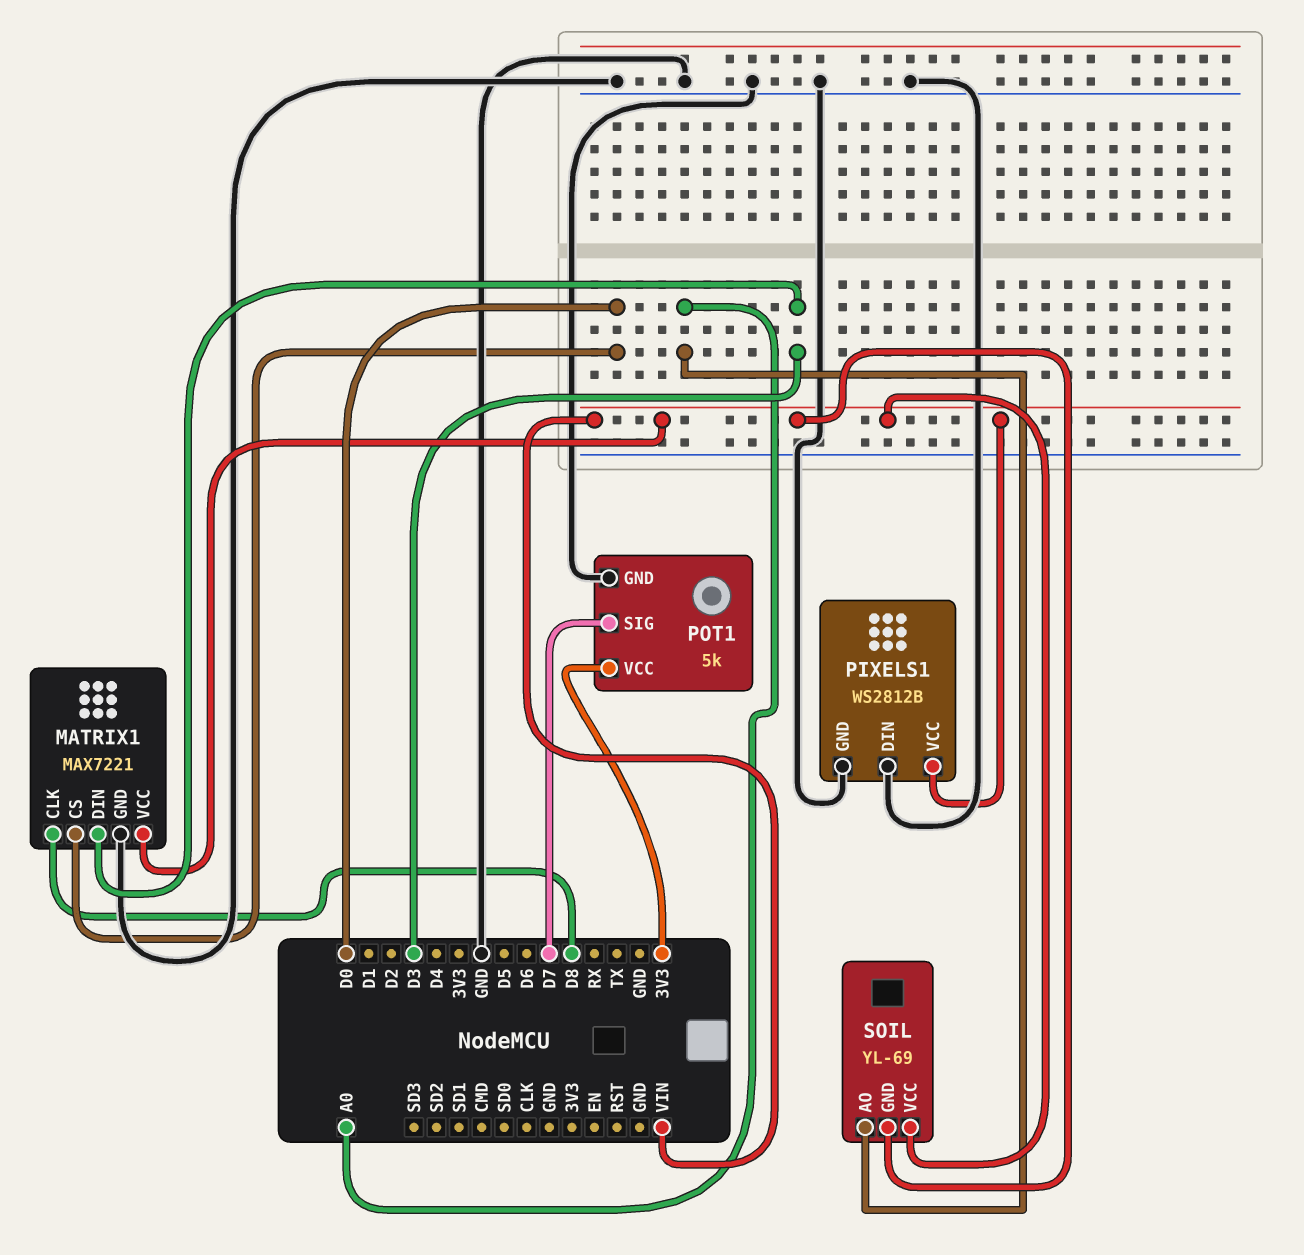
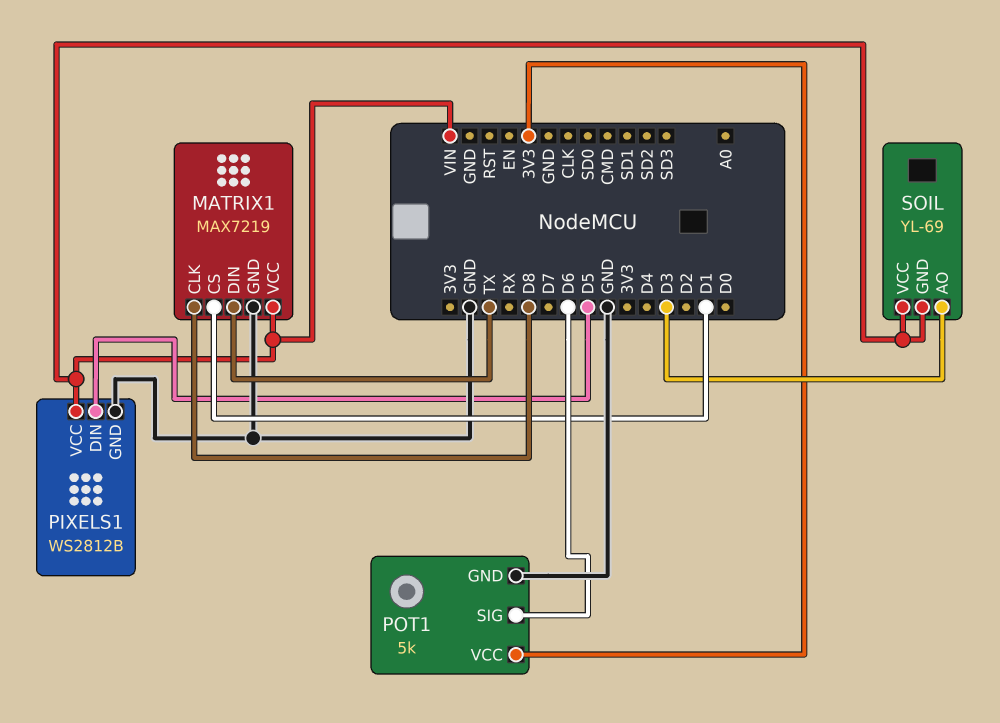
MATRIX1: MAX7221 -> MAX7219
MATRIX1 pin CS: D0 -> D1
MATRIX1 pin DIN: D3 -> TX
PIXELS1 pin DIN: GND -> D5
POT1 pin SIG: D7 -> D6
SOIL pin AO: A0 -> D3

